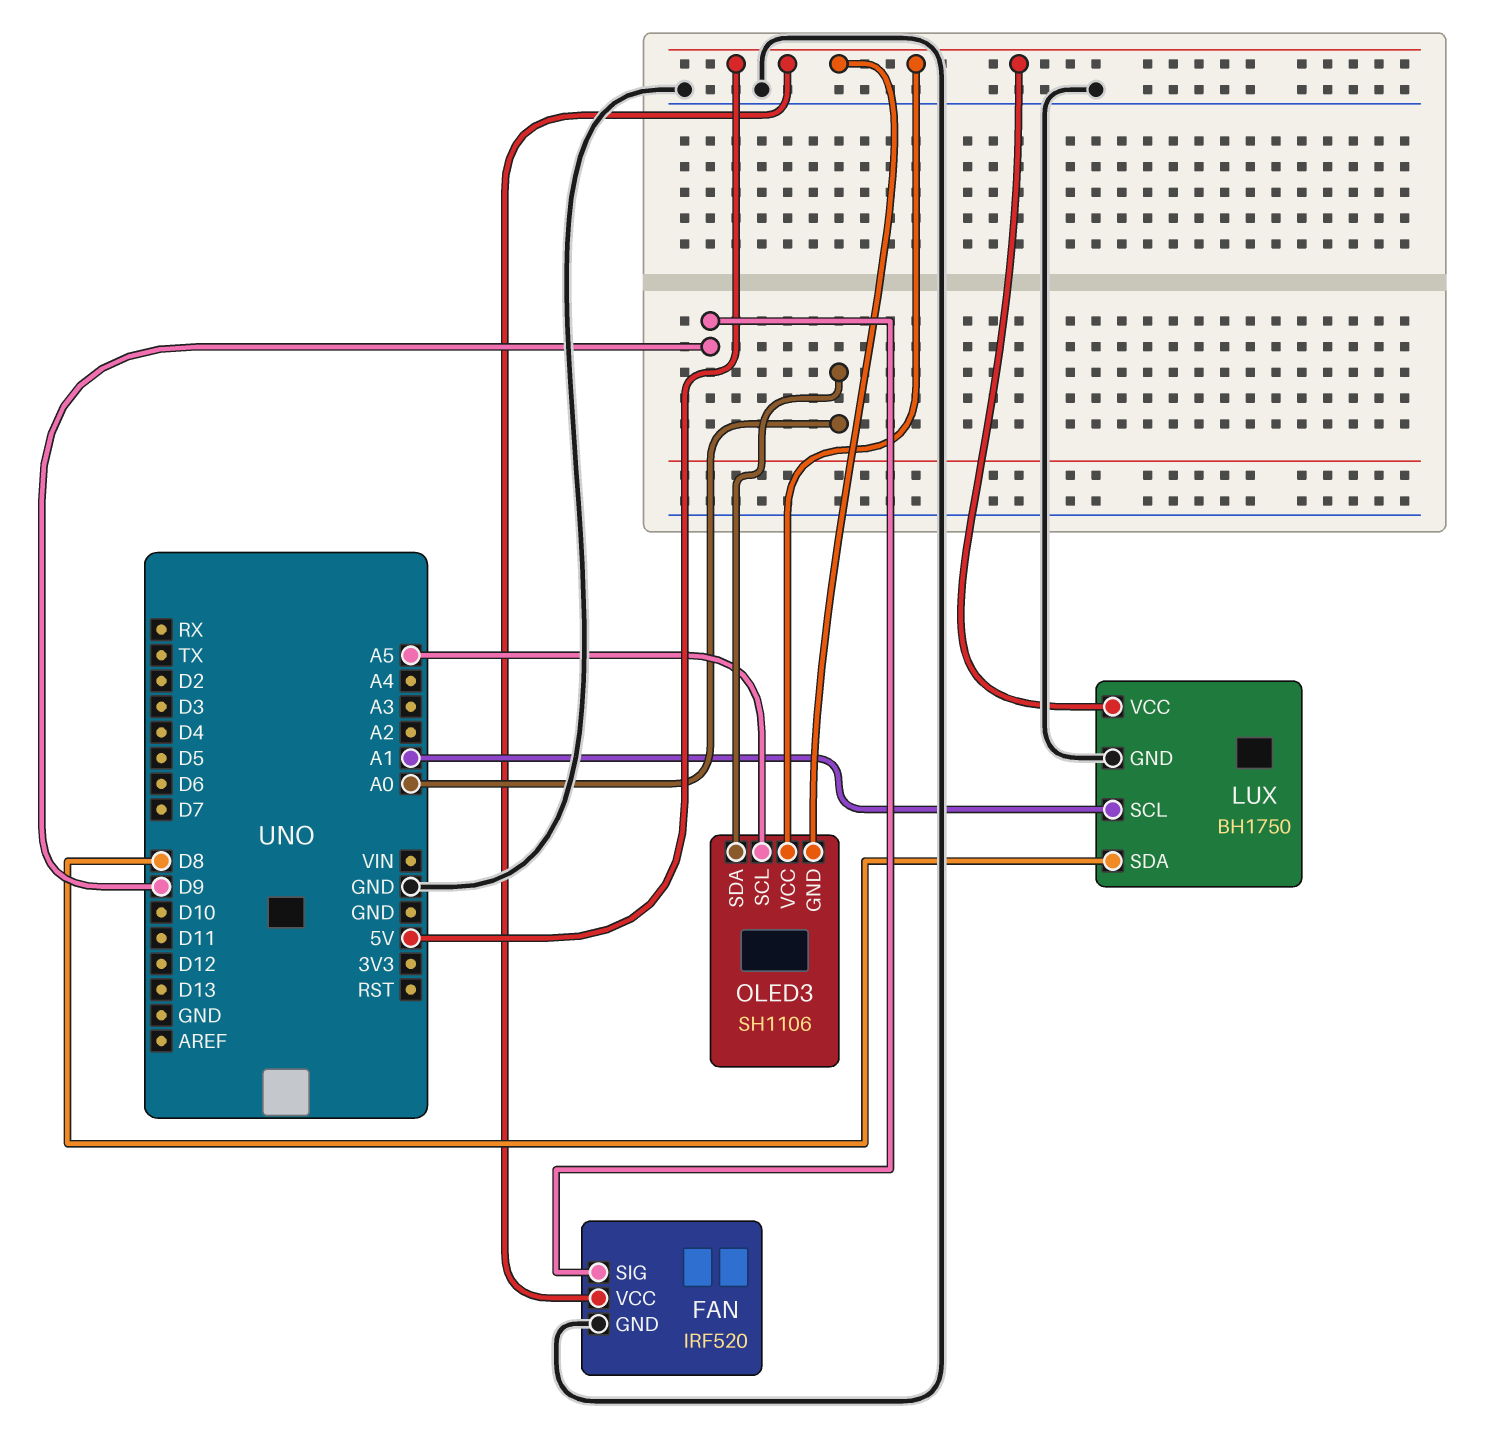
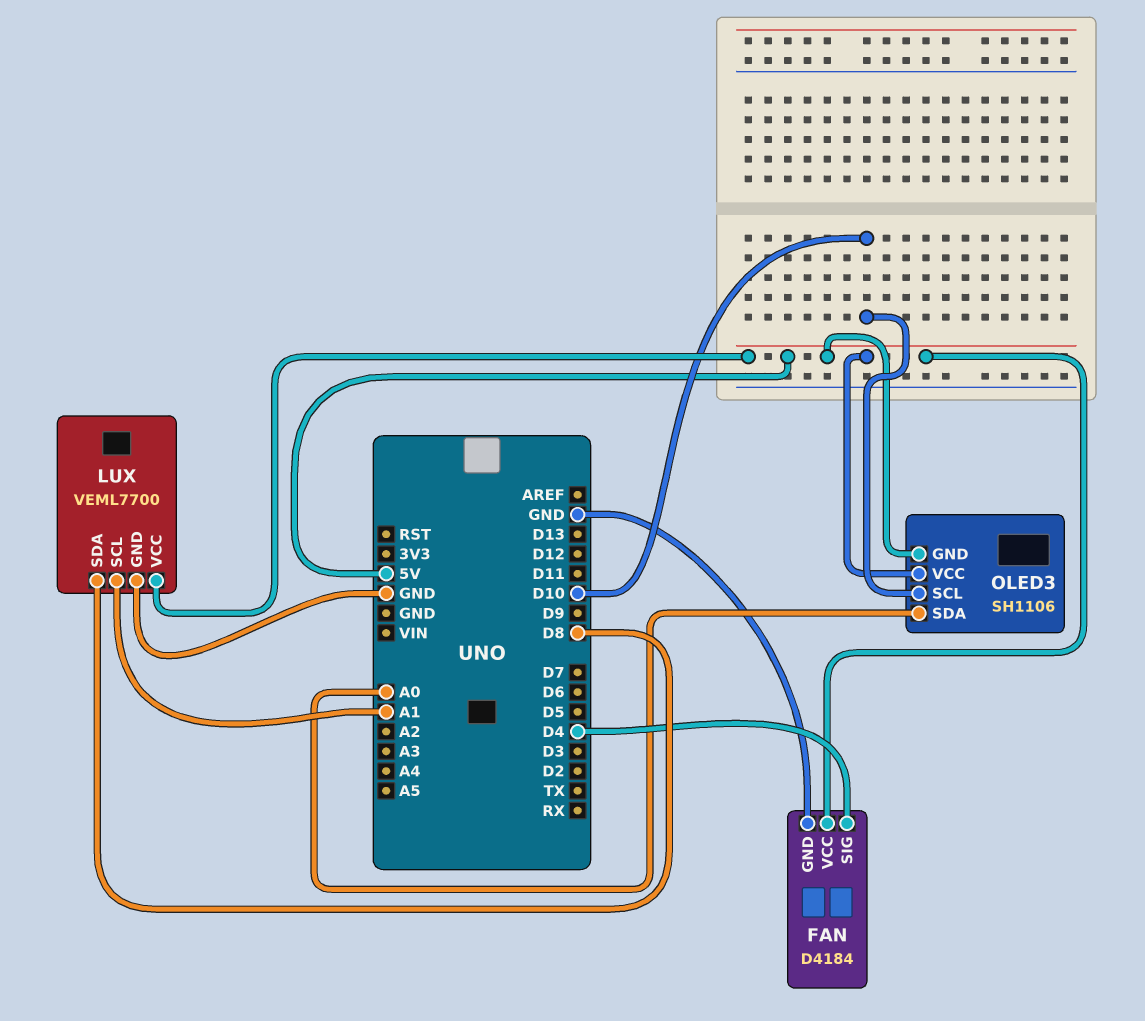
FAN: IRF520 -> D4184
FAN pin SIG: D9 -> D4
LUX: BH1750 -> VEML7700
OLED3 pin SCL: A5 -> D10

